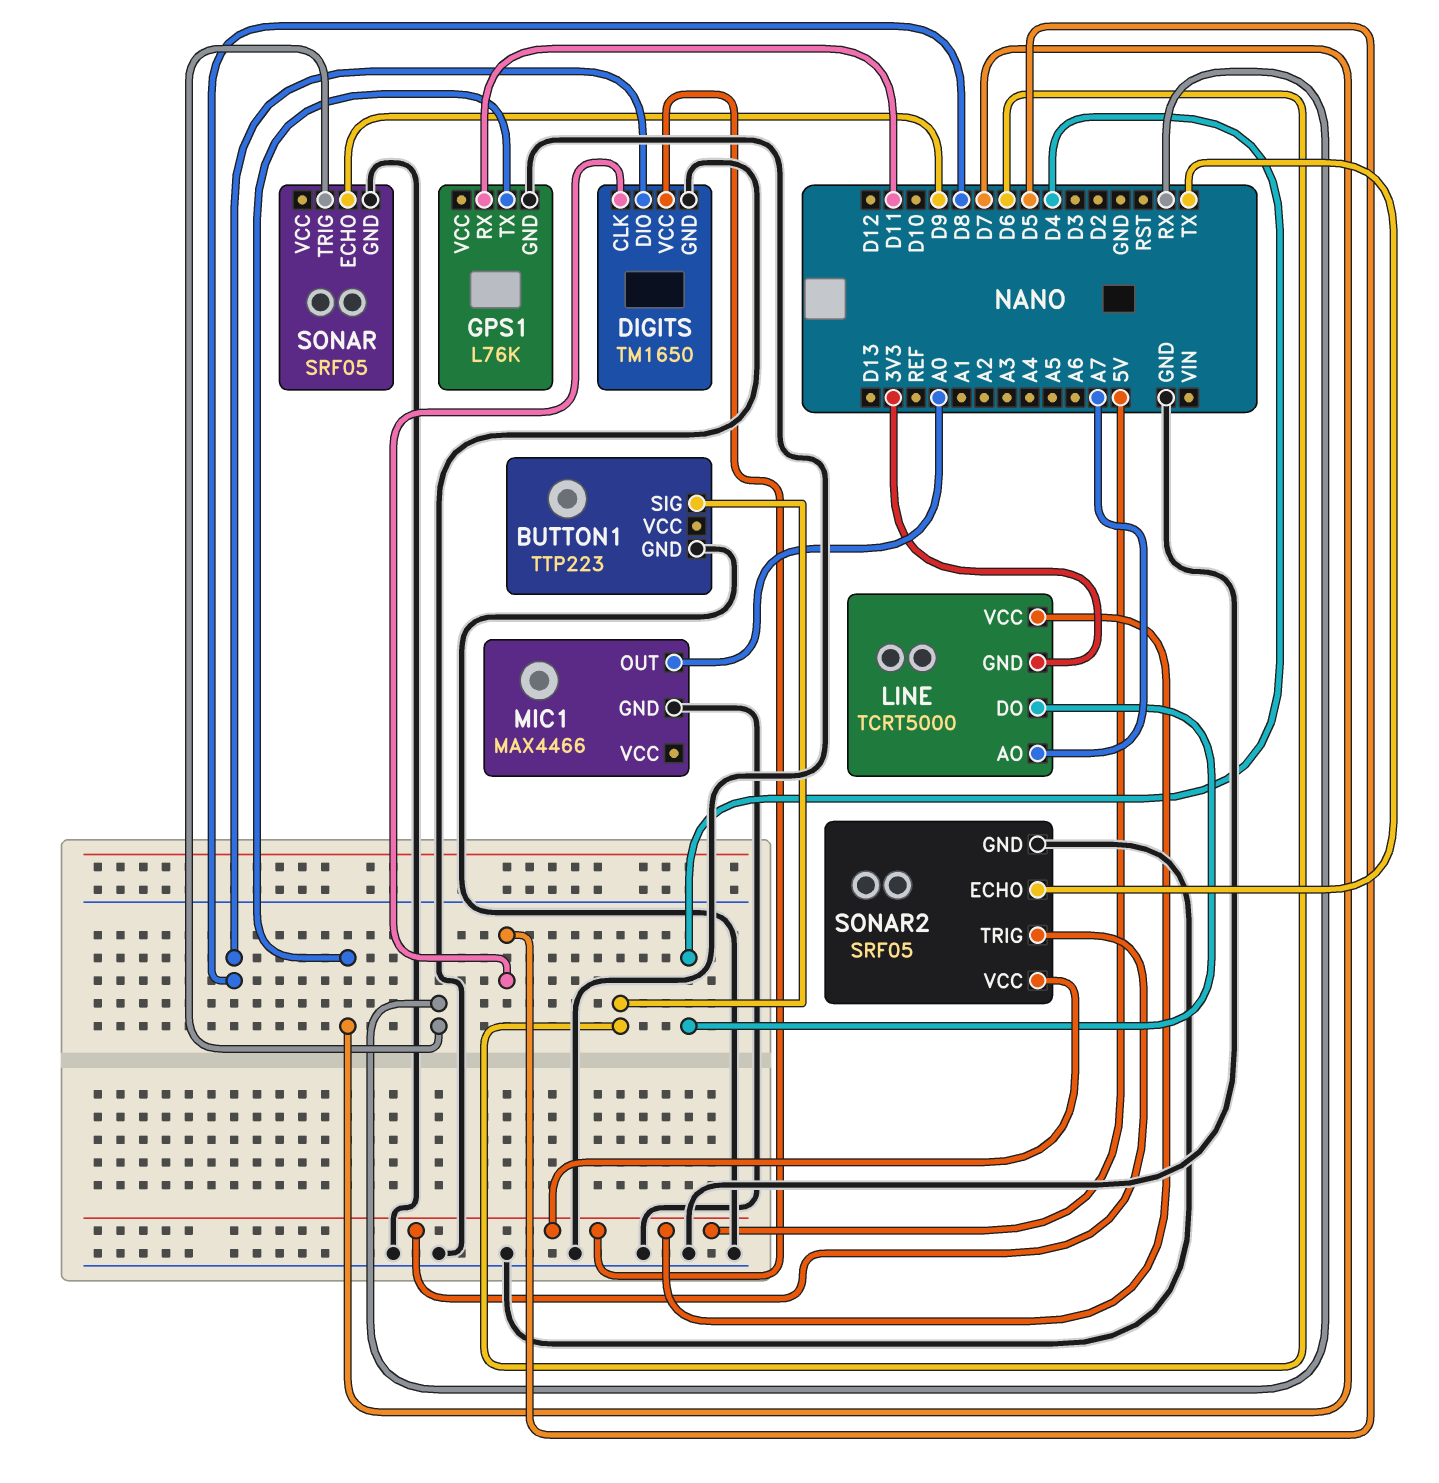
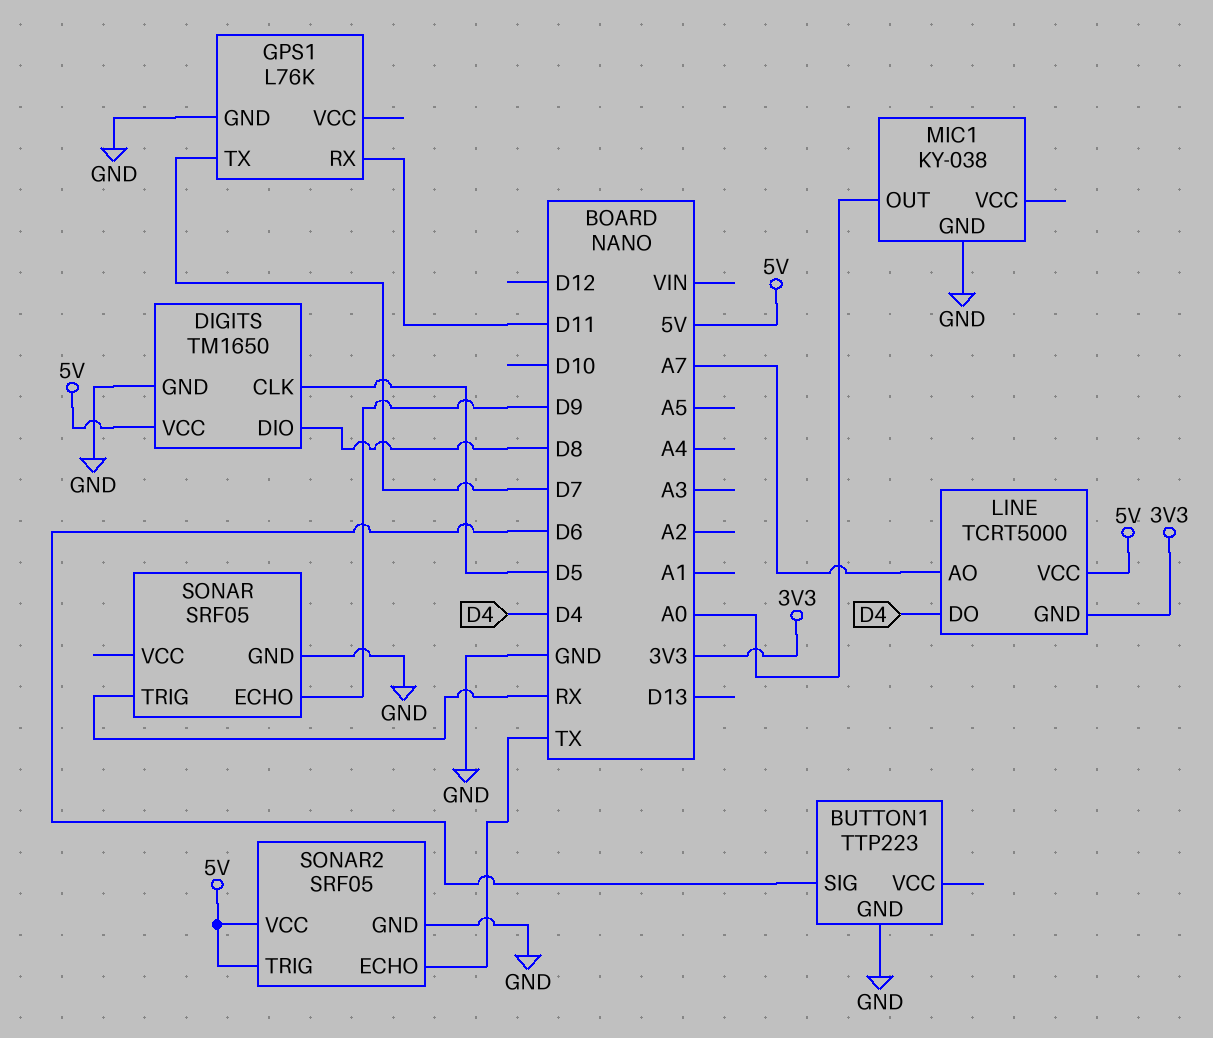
MIC1: MAX4466 -> KY-038

